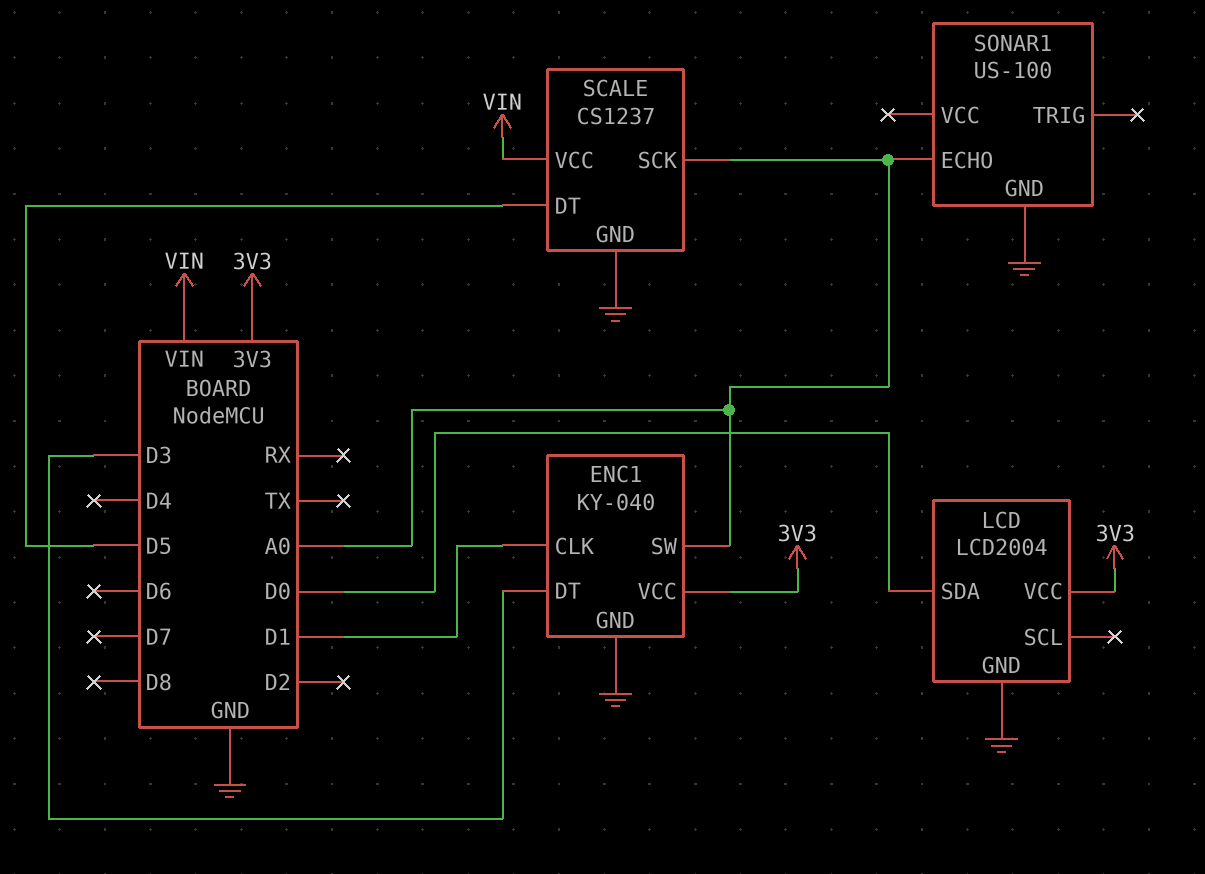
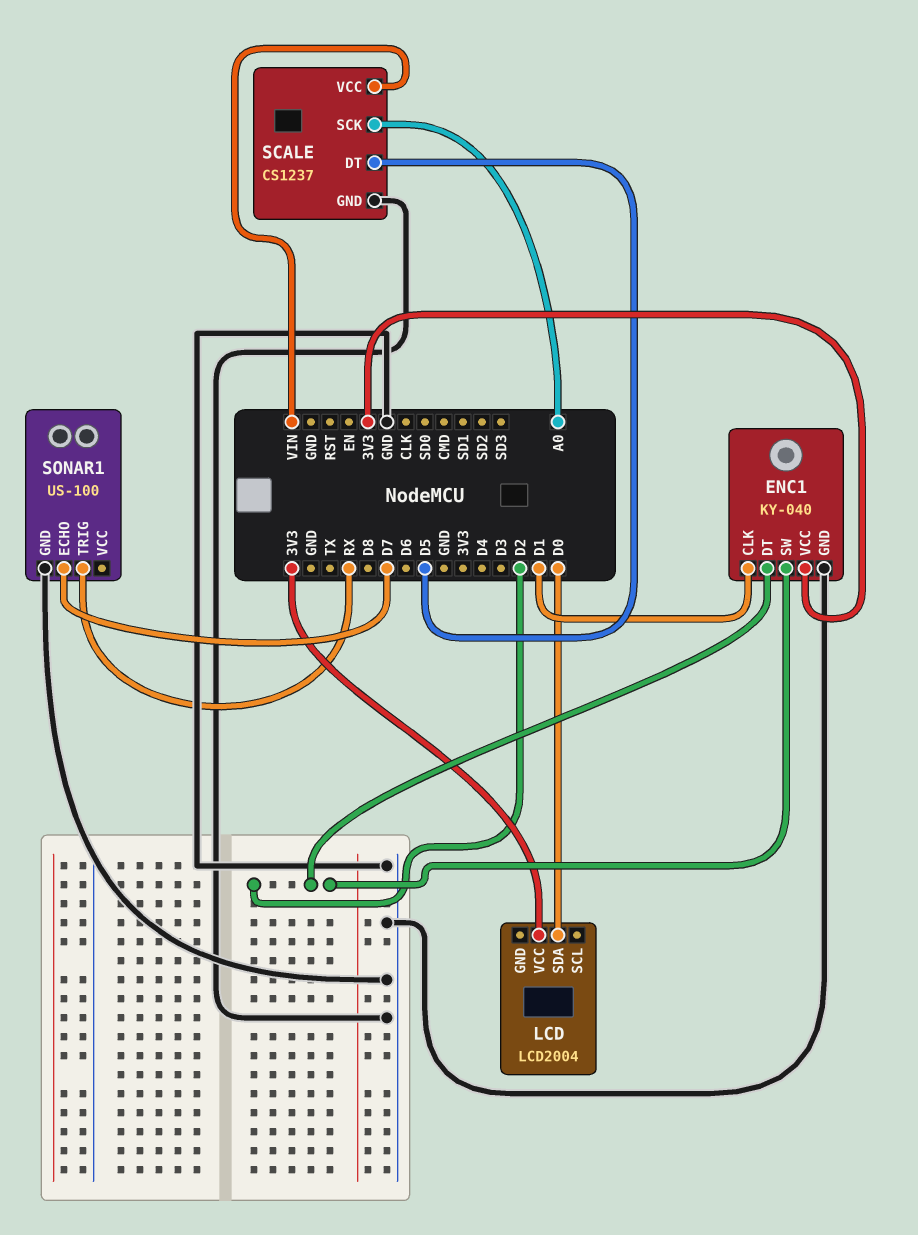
ENC1 pin DT: D3 -> D2
ENC1 pin SW: A0 -> D2
LCD pin GND: GND -> none
SONAR1 pin ECHO: A0 -> D7
SONAR1 pin TRIG: none -> RX

